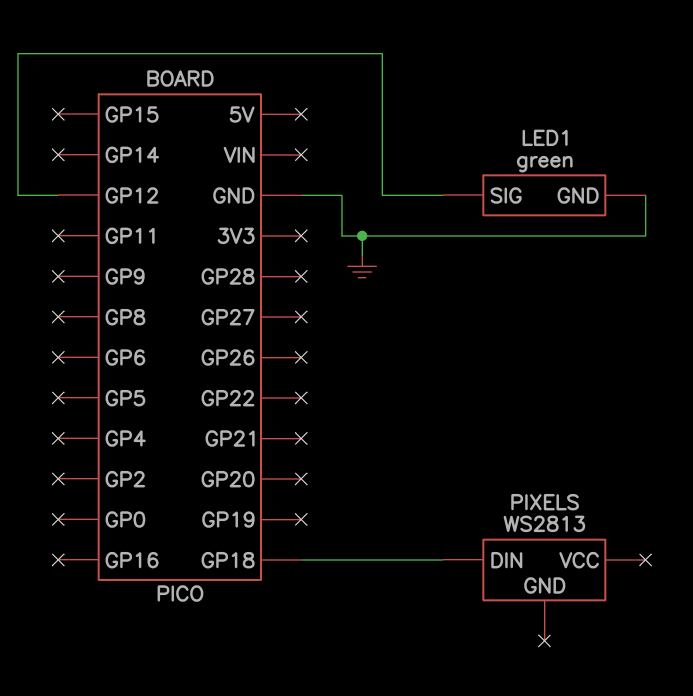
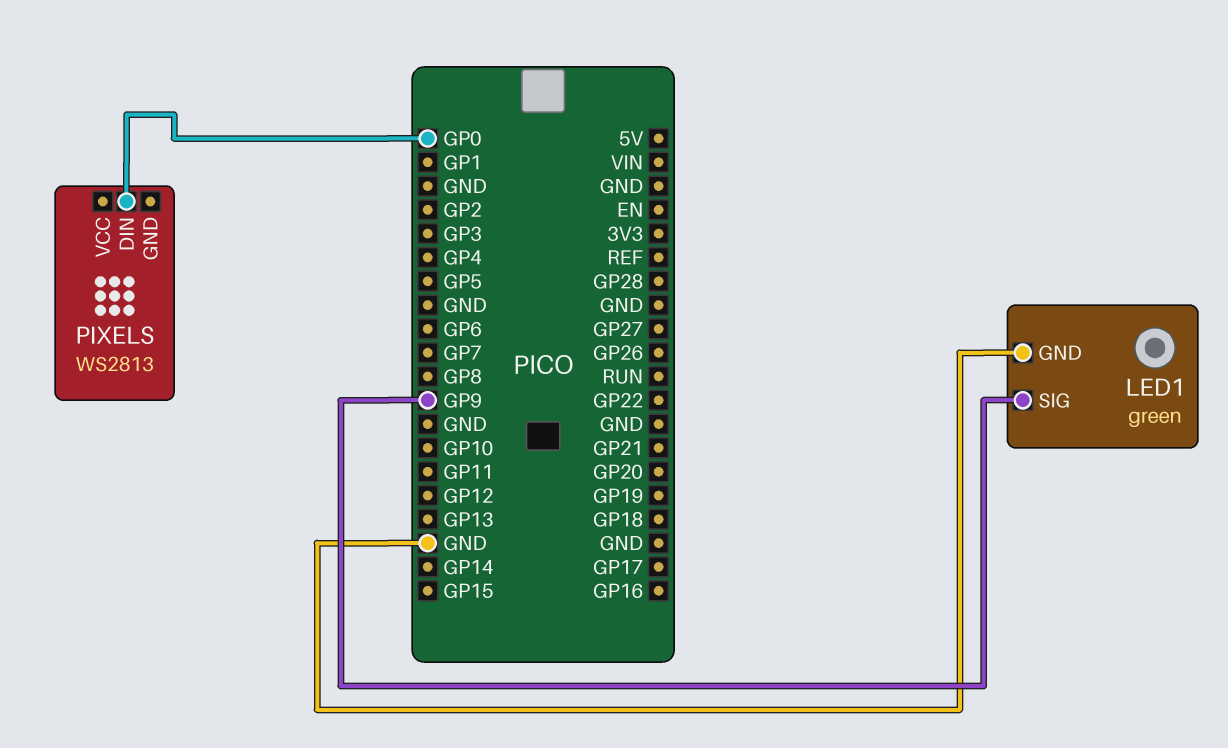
LED1 pin SIG: GP12 -> GP9
PIXELS pin DIN: GP18 -> GP0

